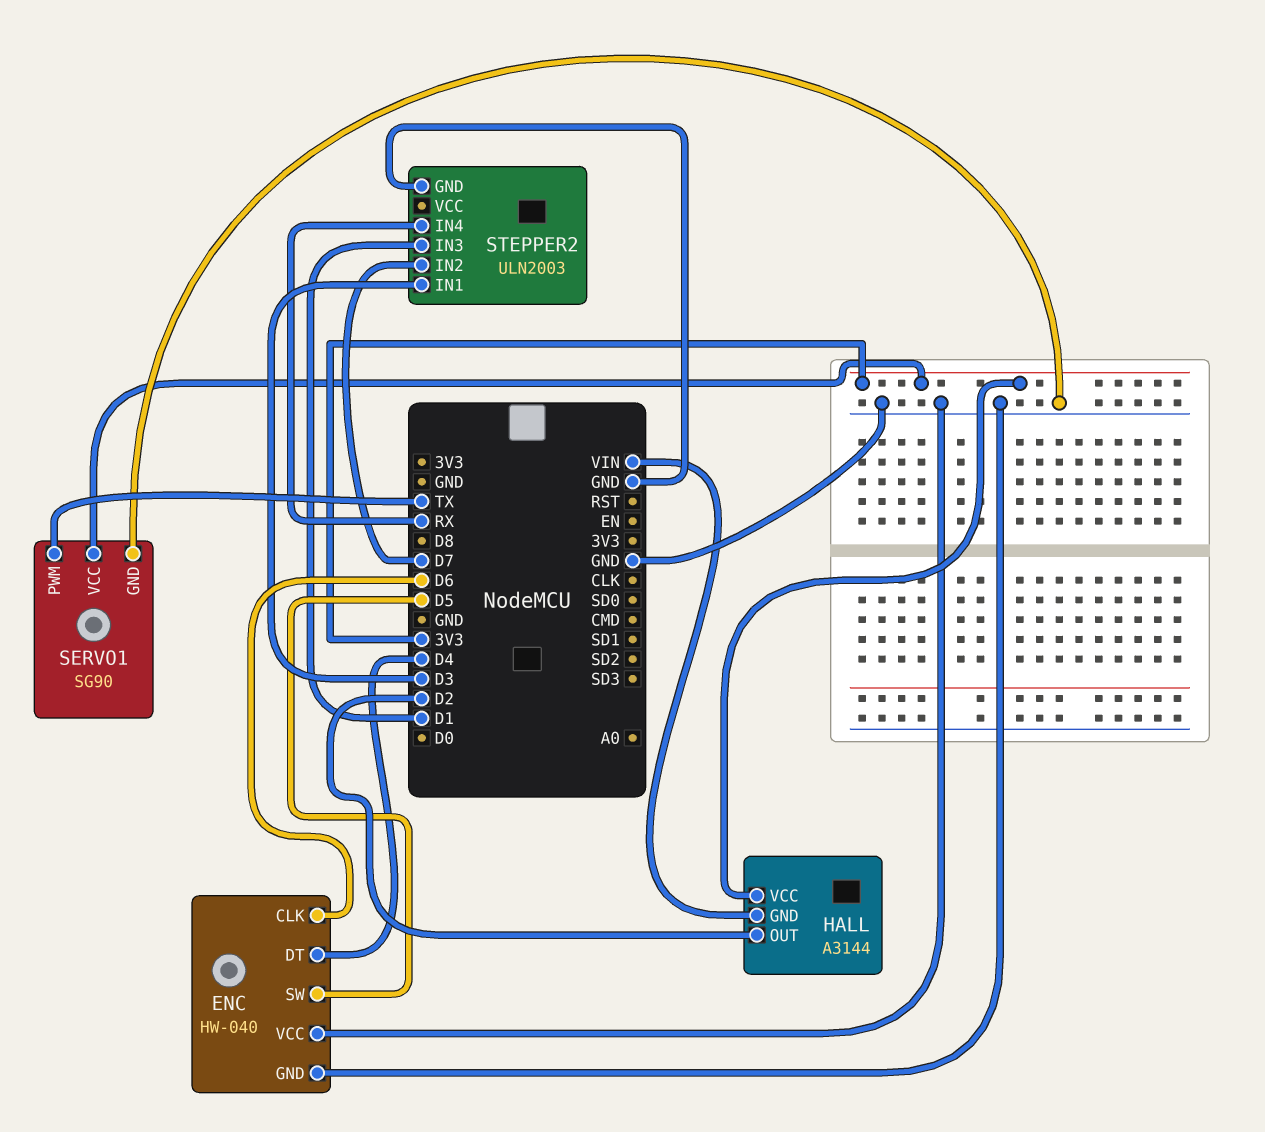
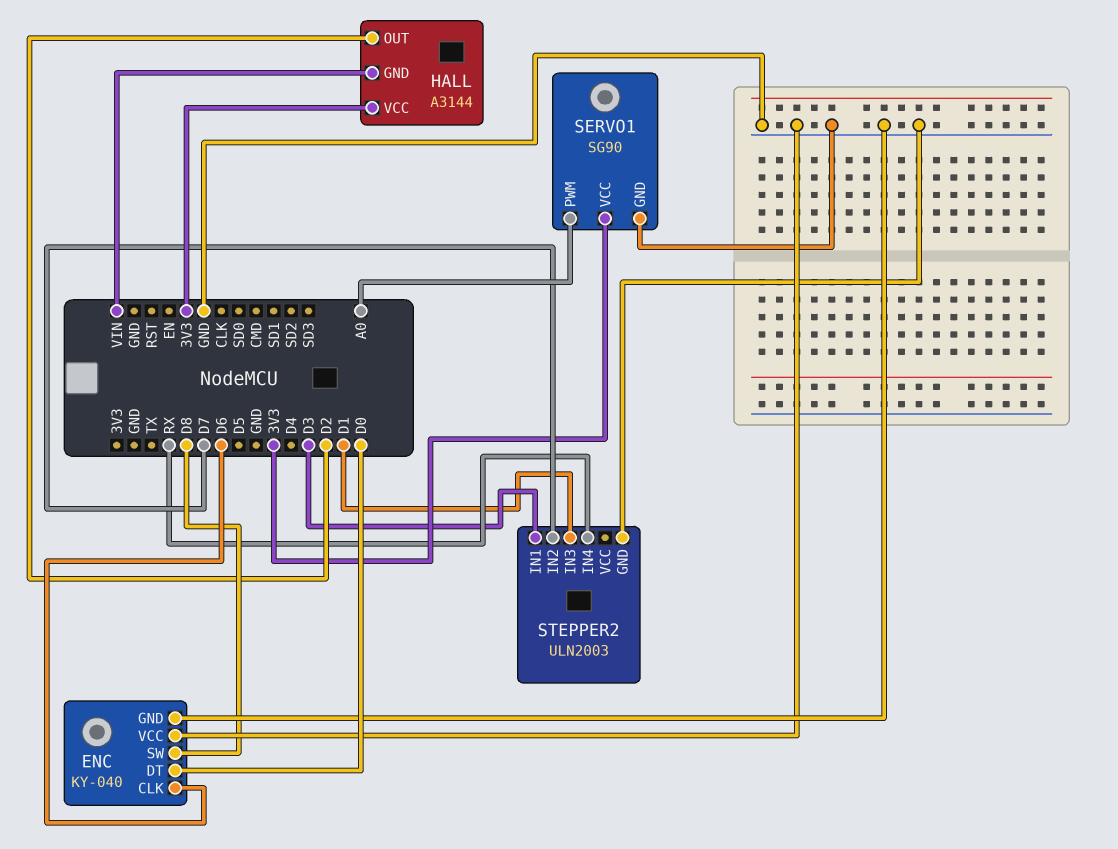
ENC: HW-040 -> KY-040
ENC pin DT: D4 -> D0
ENC pin SW: D5 -> D8
SERVO1 pin PWM: TX -> A0

